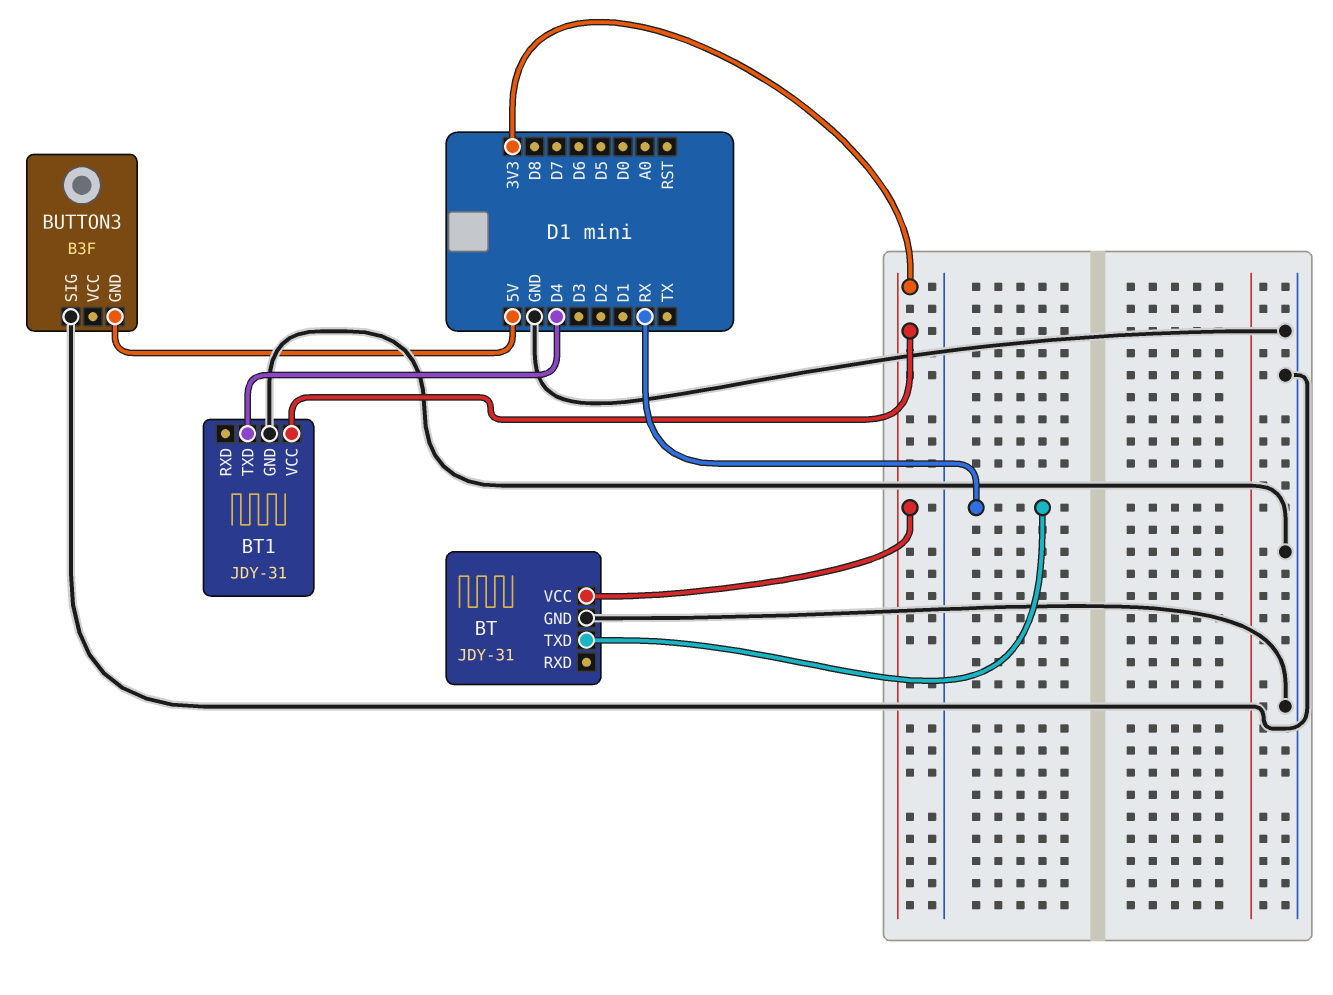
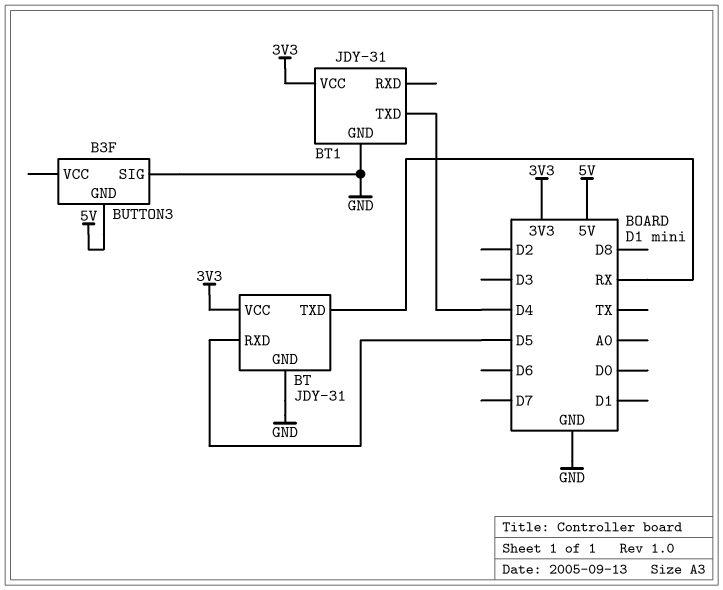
BT pin RXD: none -> D5

